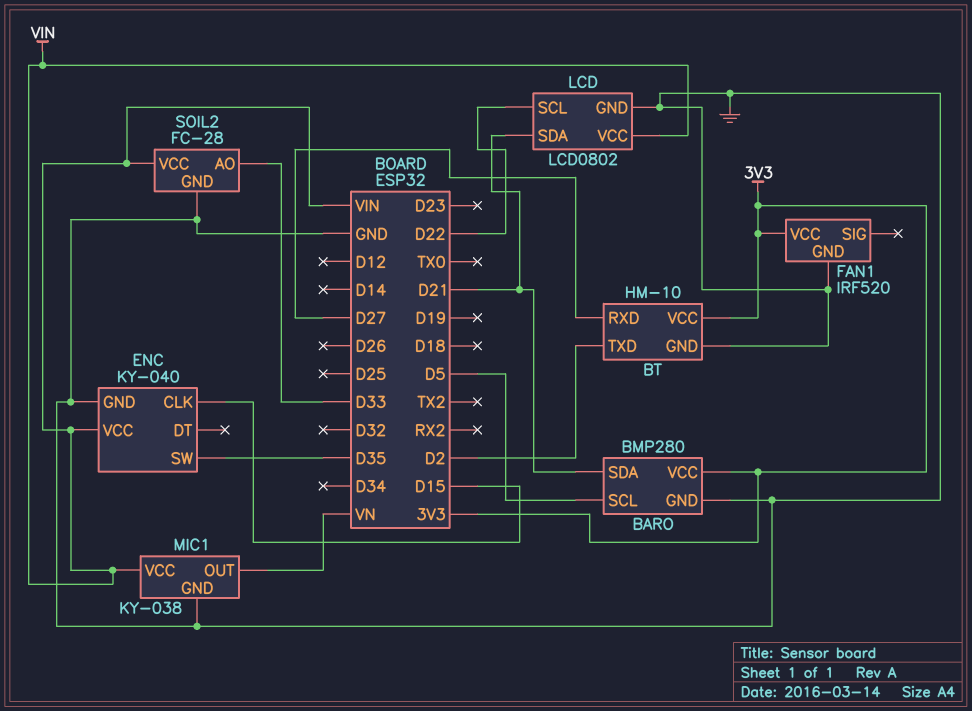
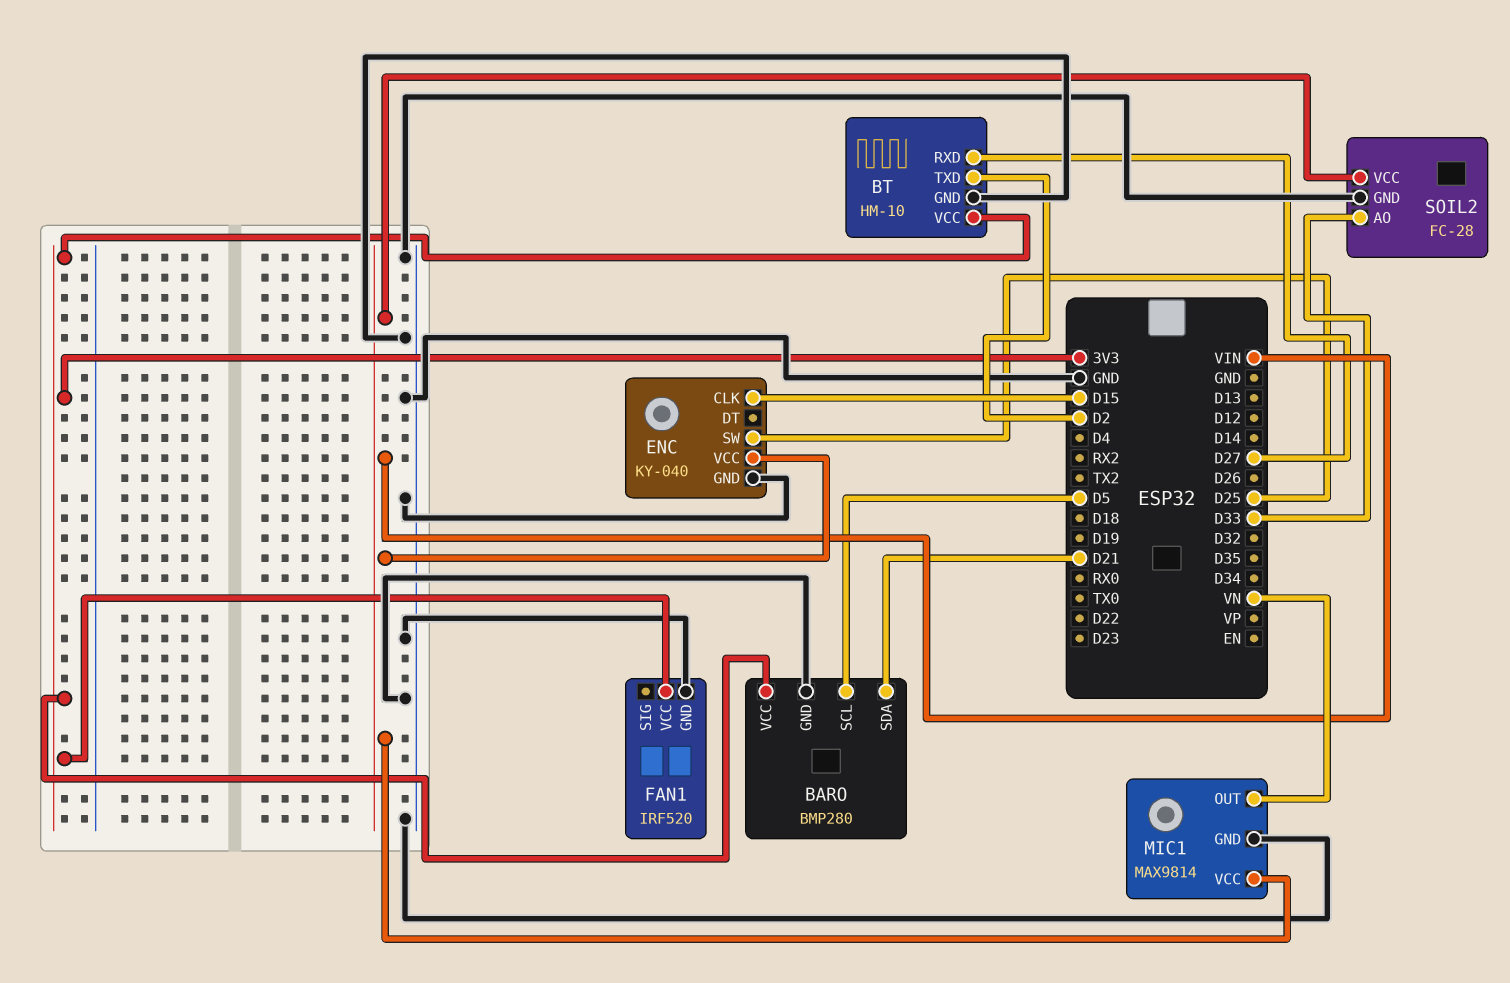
ENC pin SW: D35 -> D25
LCD: LCD0802 -> none
LCD pin GND: GND -> none
LCD pin SCL: D22 -> none
LCD pin SDA: D21 -> none
LCD pin VCC: VIN -> none
MIC1: KY-038 -> MAX9814

